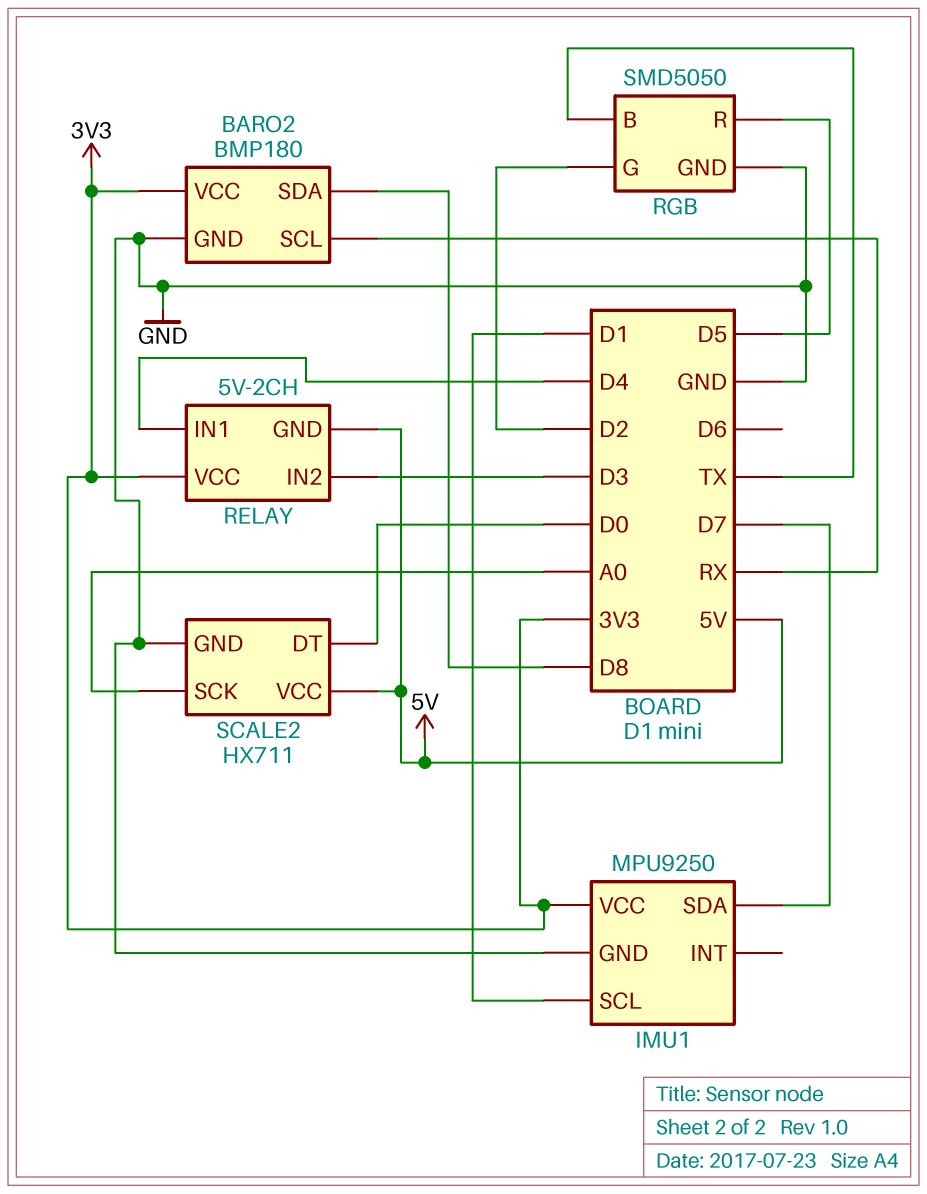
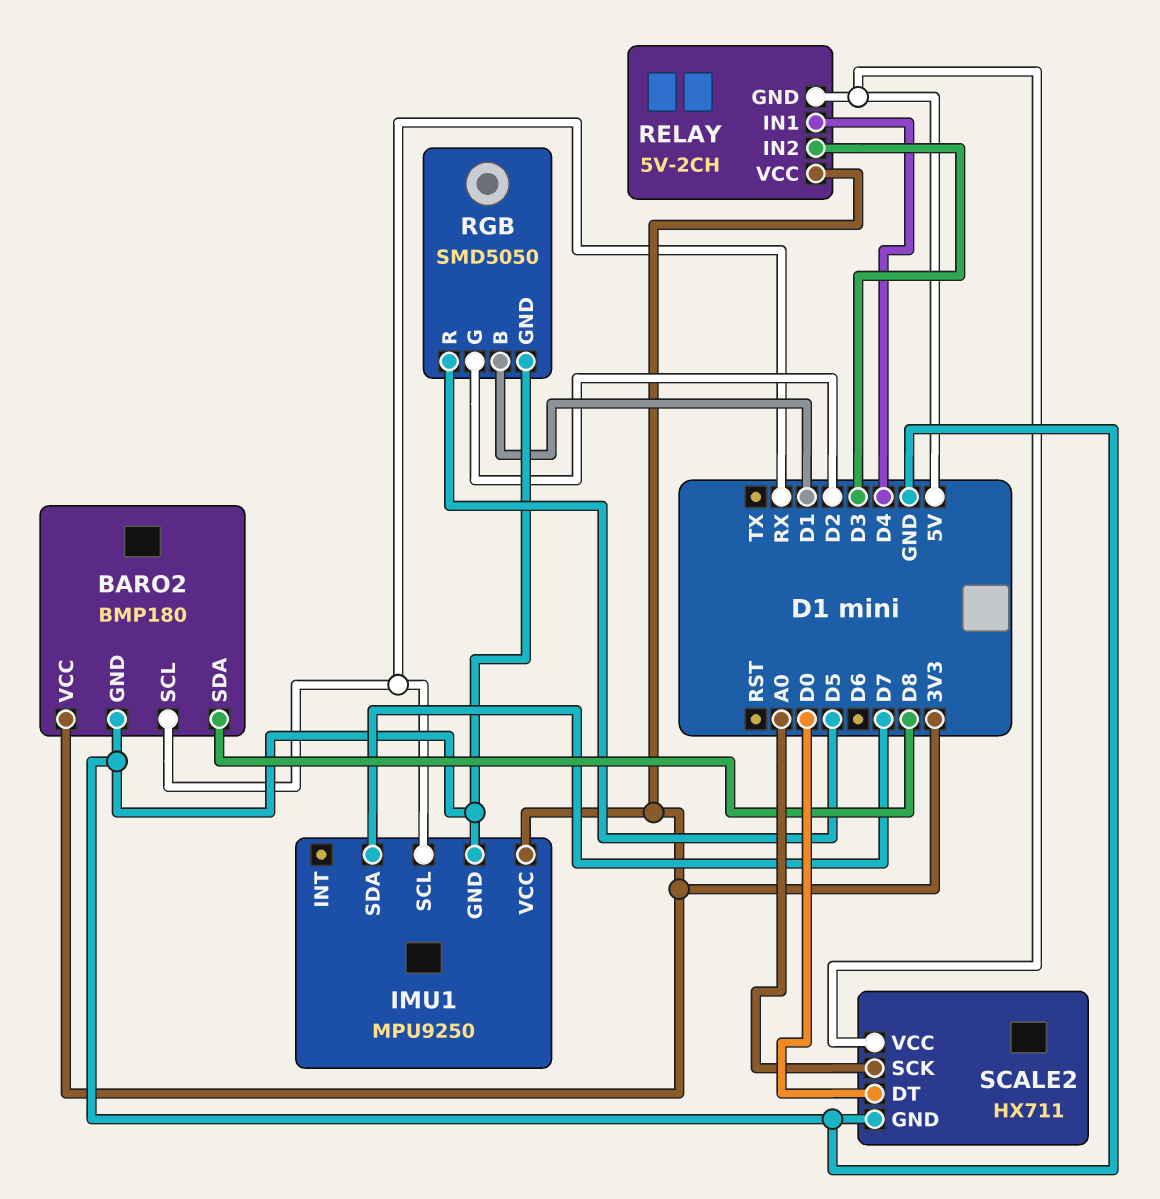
IMU1 pin SCL: D1 -> RX
RGB pin B: TX -> D1

